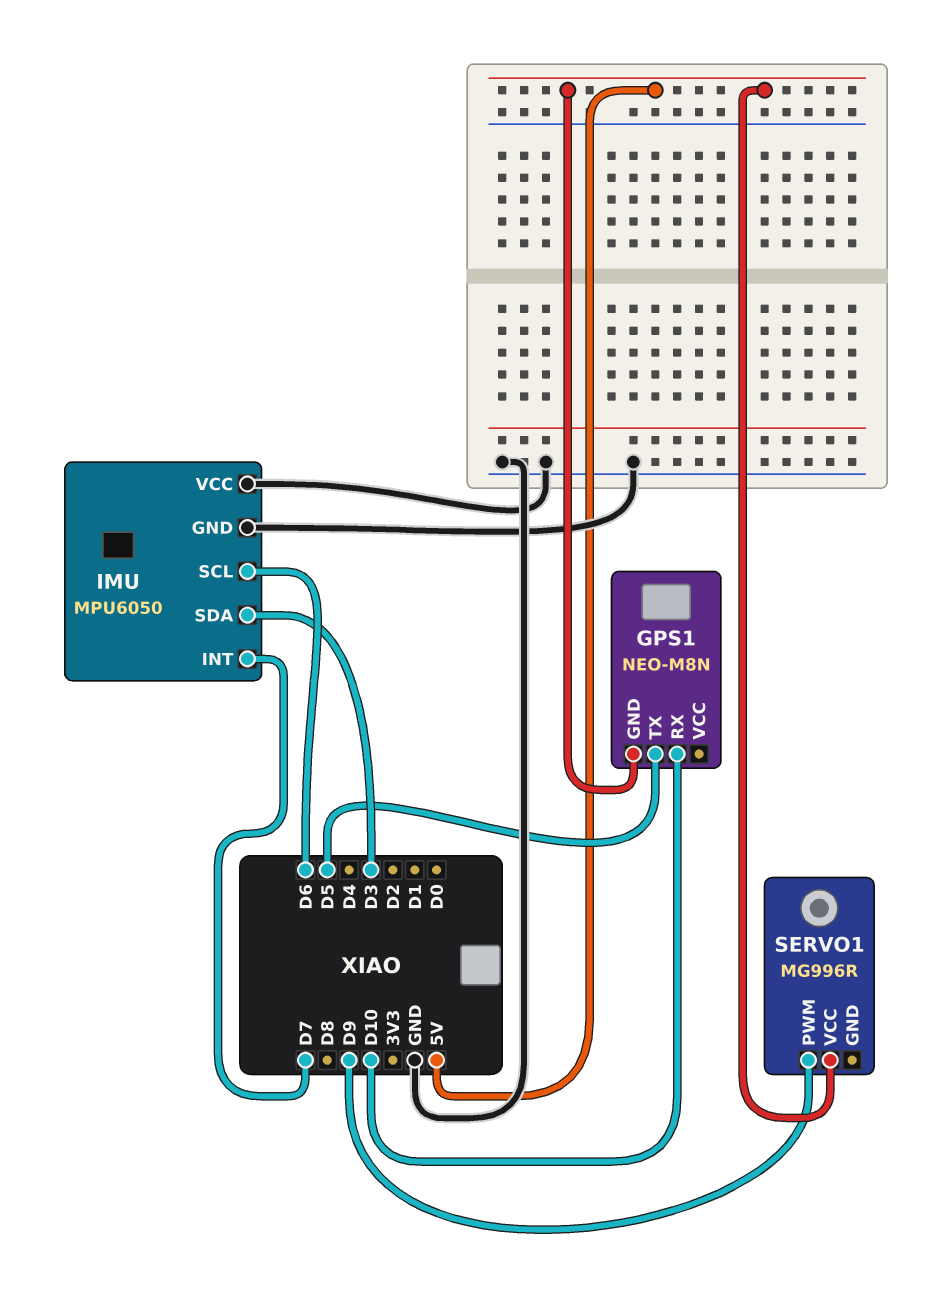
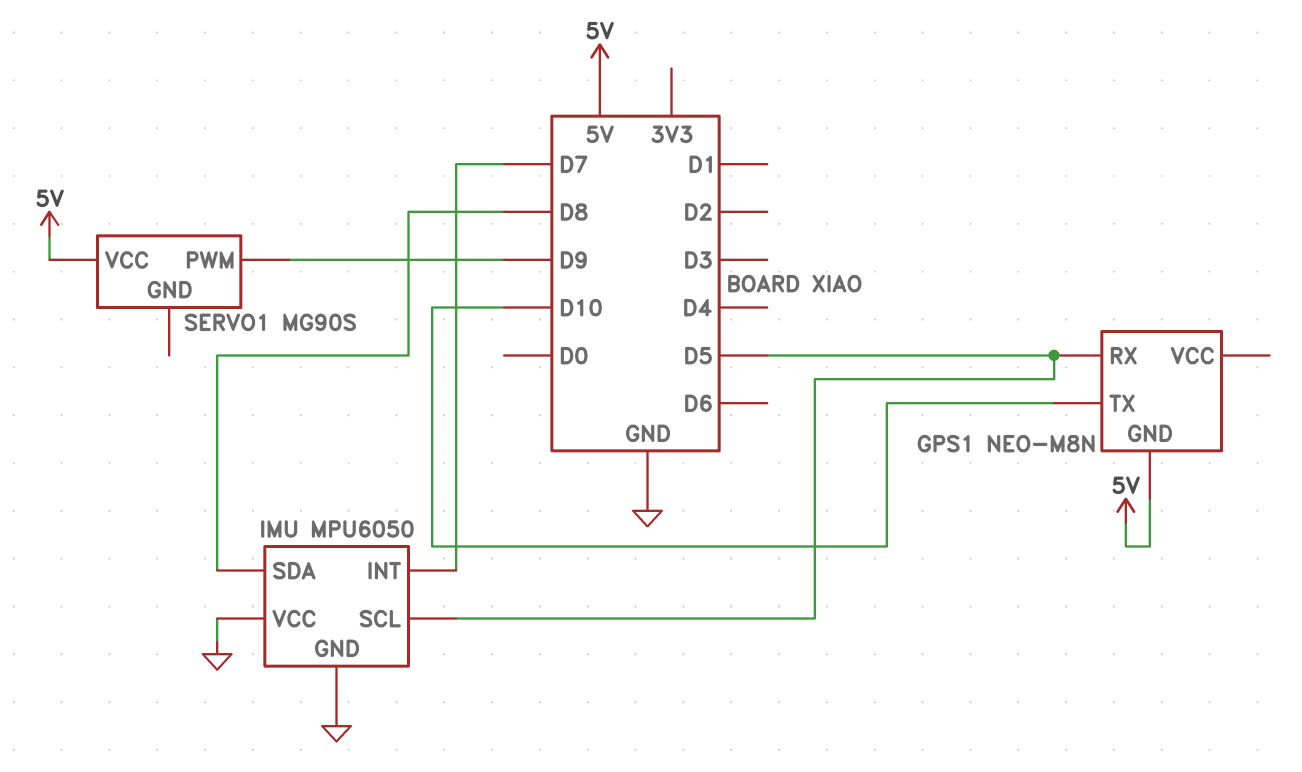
GPS1 pin RX: D10 -> D5
GPS1 pin TX: D5 -> D10
IMU pin SCL: D6 -> D5
IMU pin SDA: D3 -> D8
SERVO1: MG996R -> MG90S

